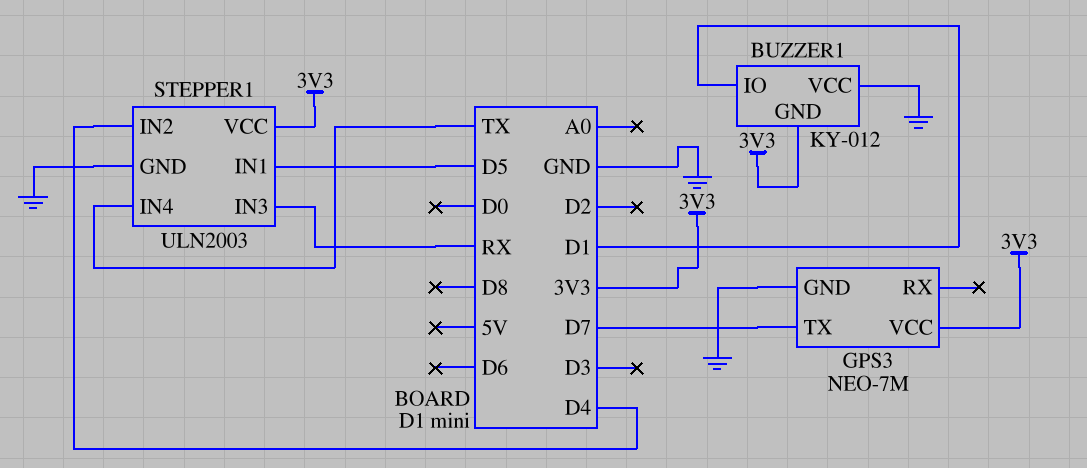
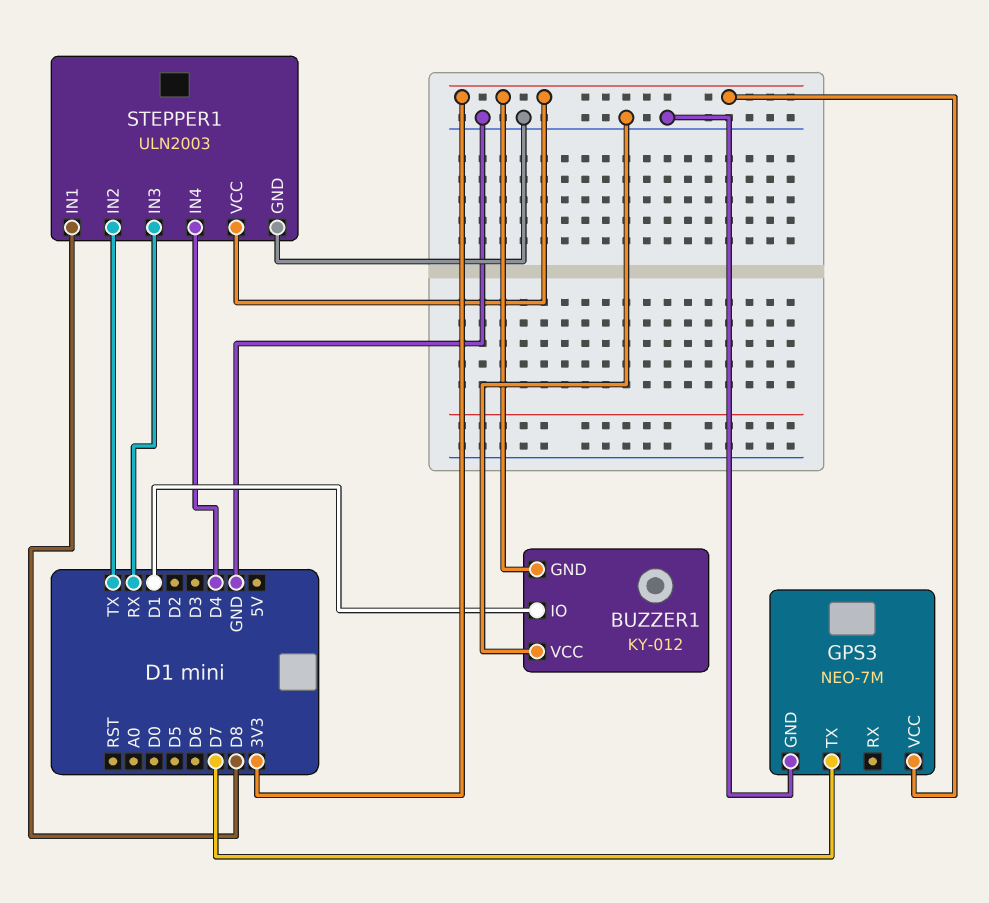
STEPPER1 pin IN1: D5 -> D8
STEPPER1 pin IN2: D4 -> TX
STEPPER1 pin IN4: TX -> D4

